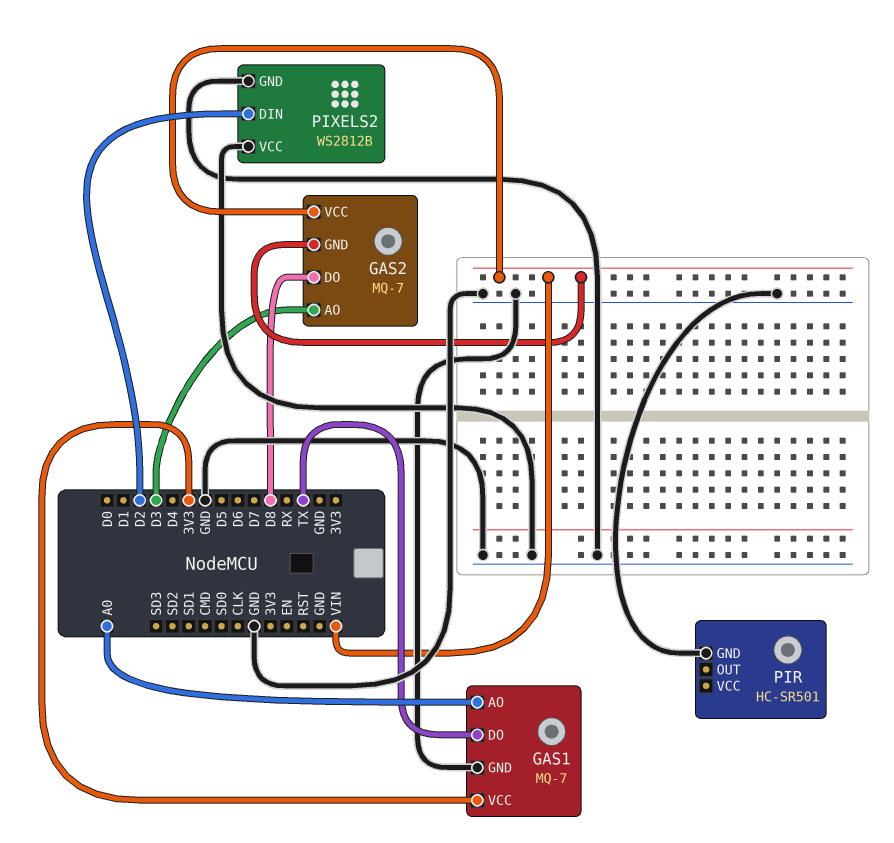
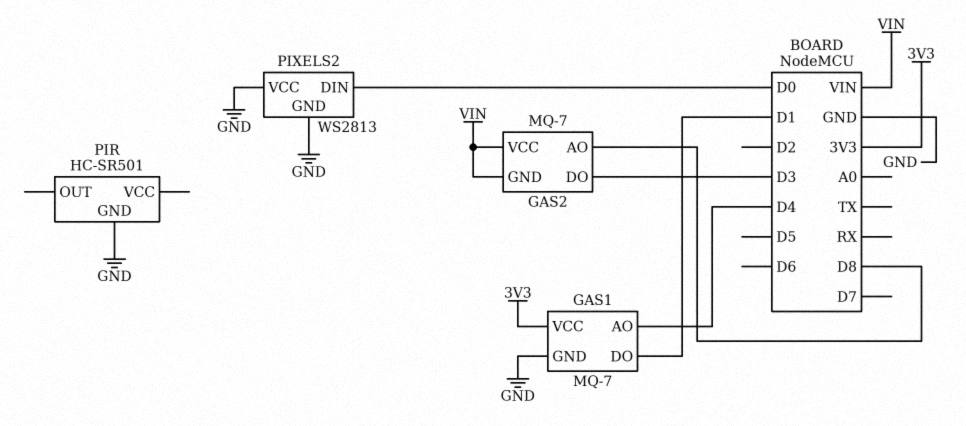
GAS1 pin AO: A0 -> D4
GAS1 pin DO: TX -> D1
GAS2 pin AO: D3 -> D8
GAS2 pin DO: D8 -> D3
PIXELS2: WS2812B -> WS2813
PIXELS2 pin DIN: D2 -> D0

